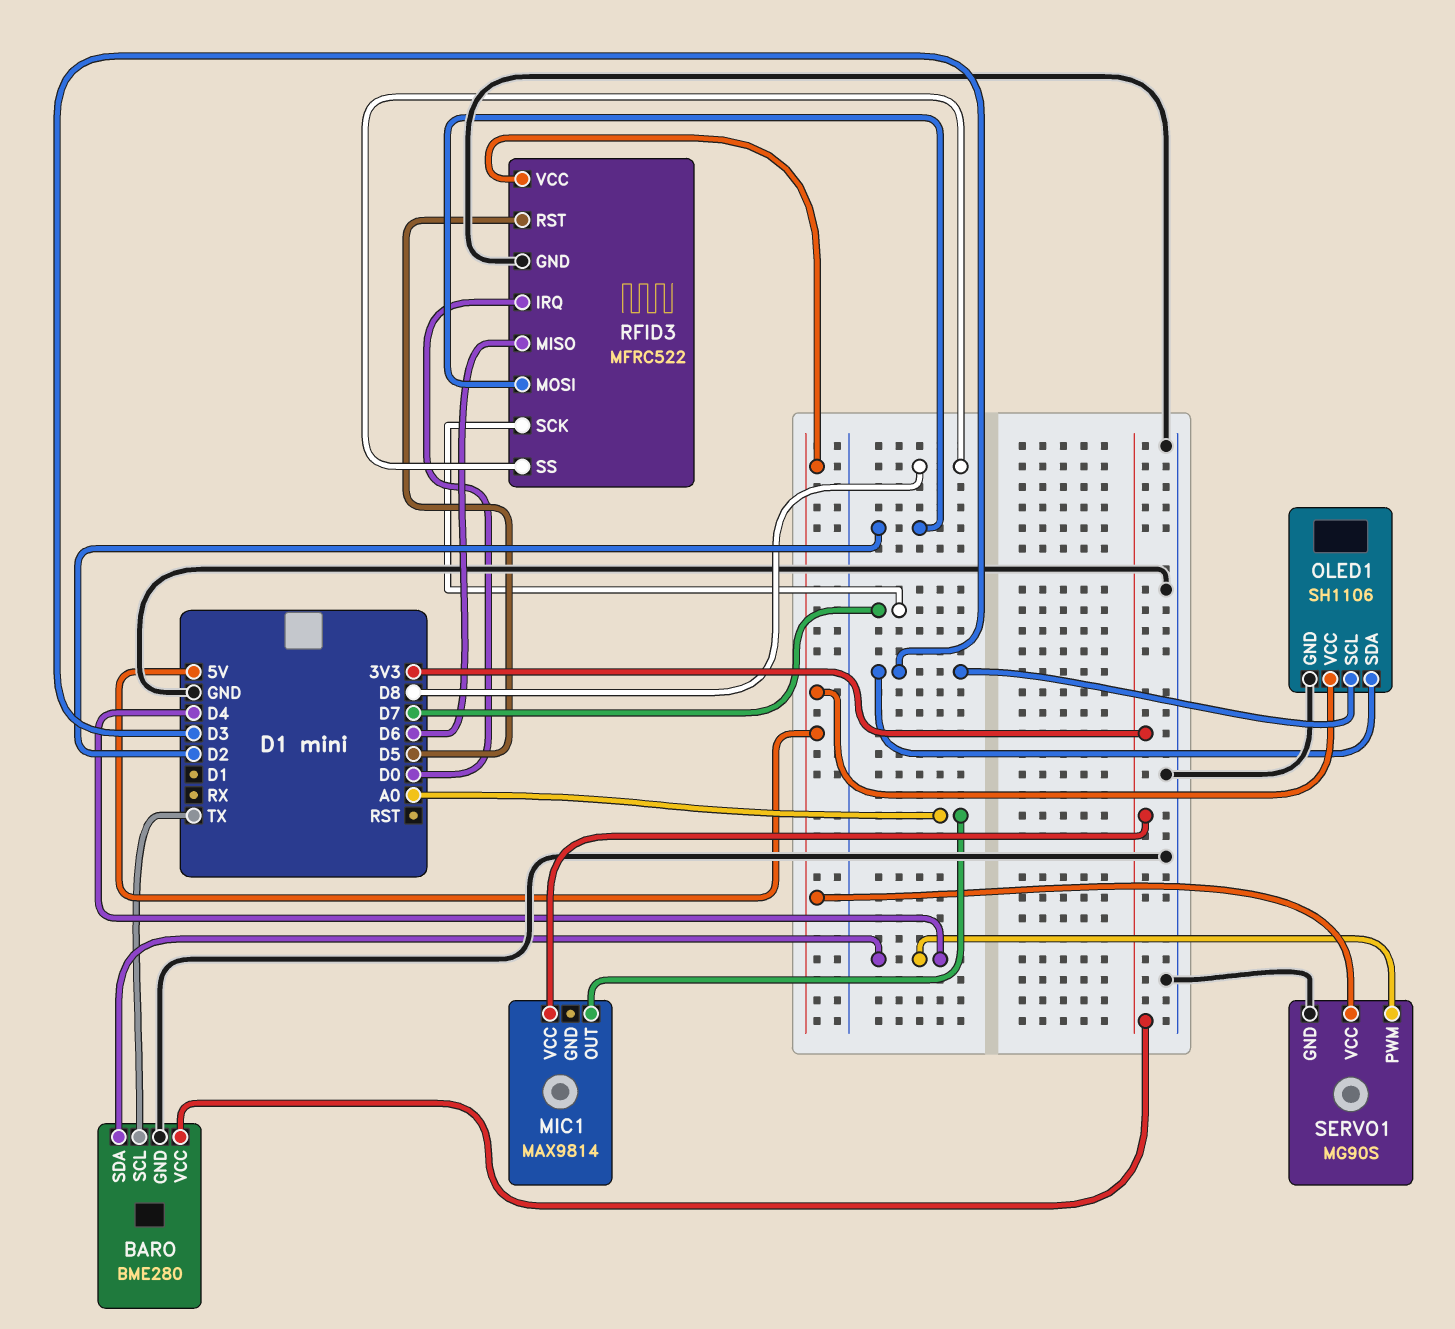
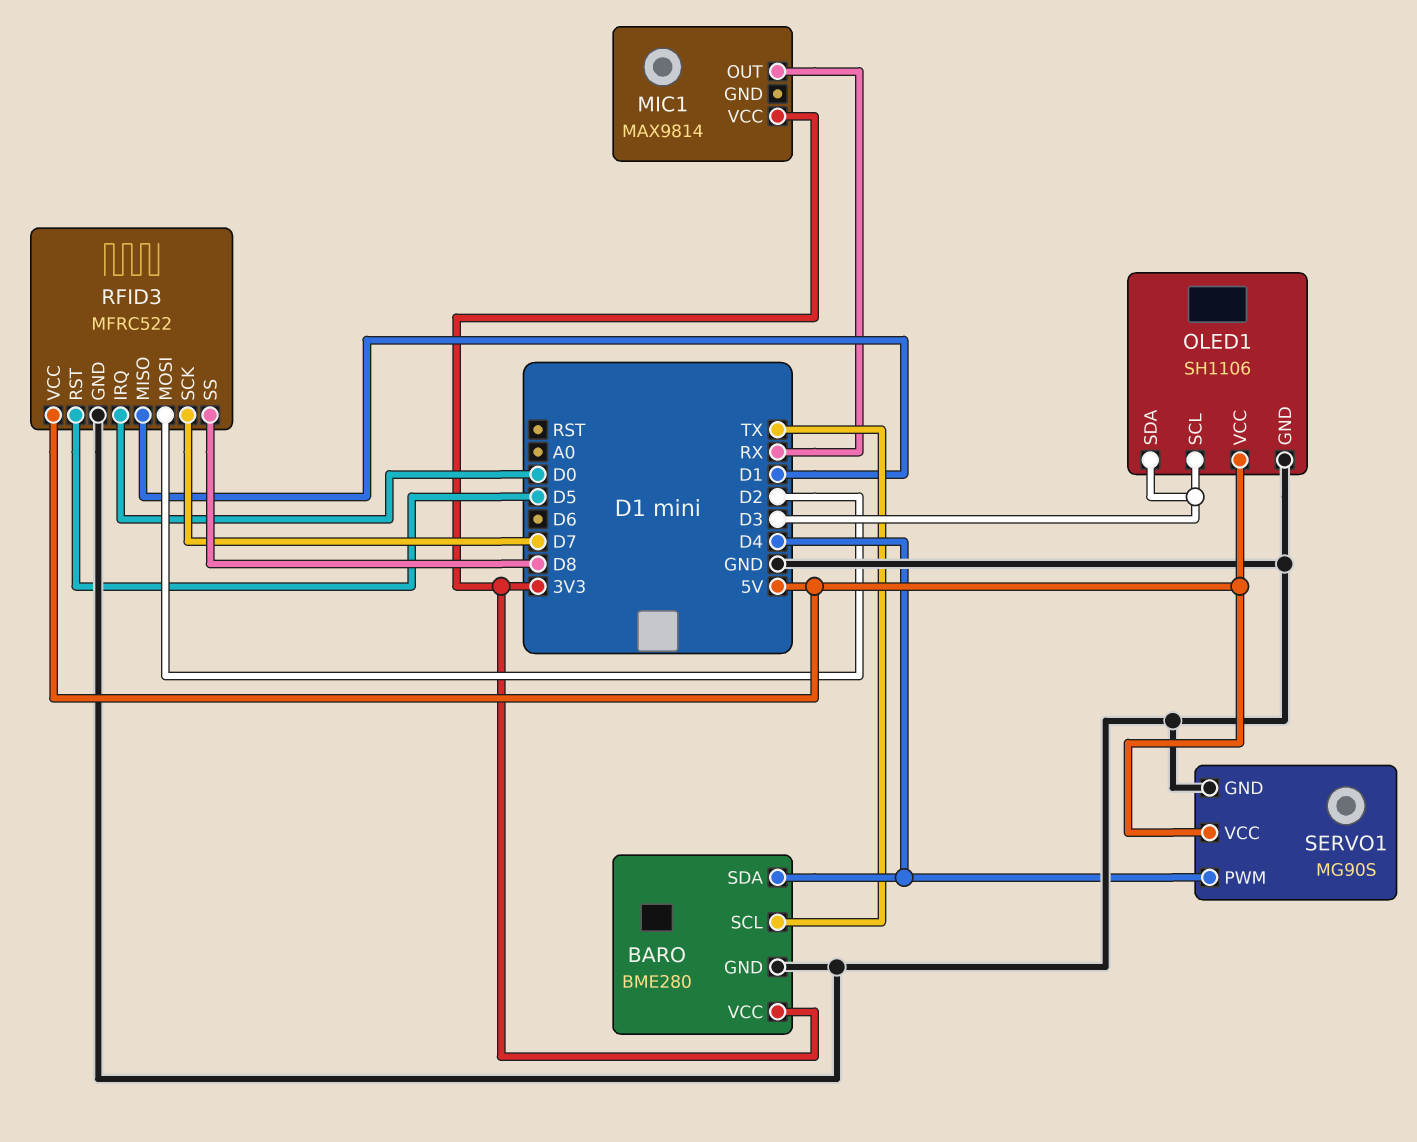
MIC1 pin OUT: A0 -> RX
RFID3 pin MISO: D6 -> D1

